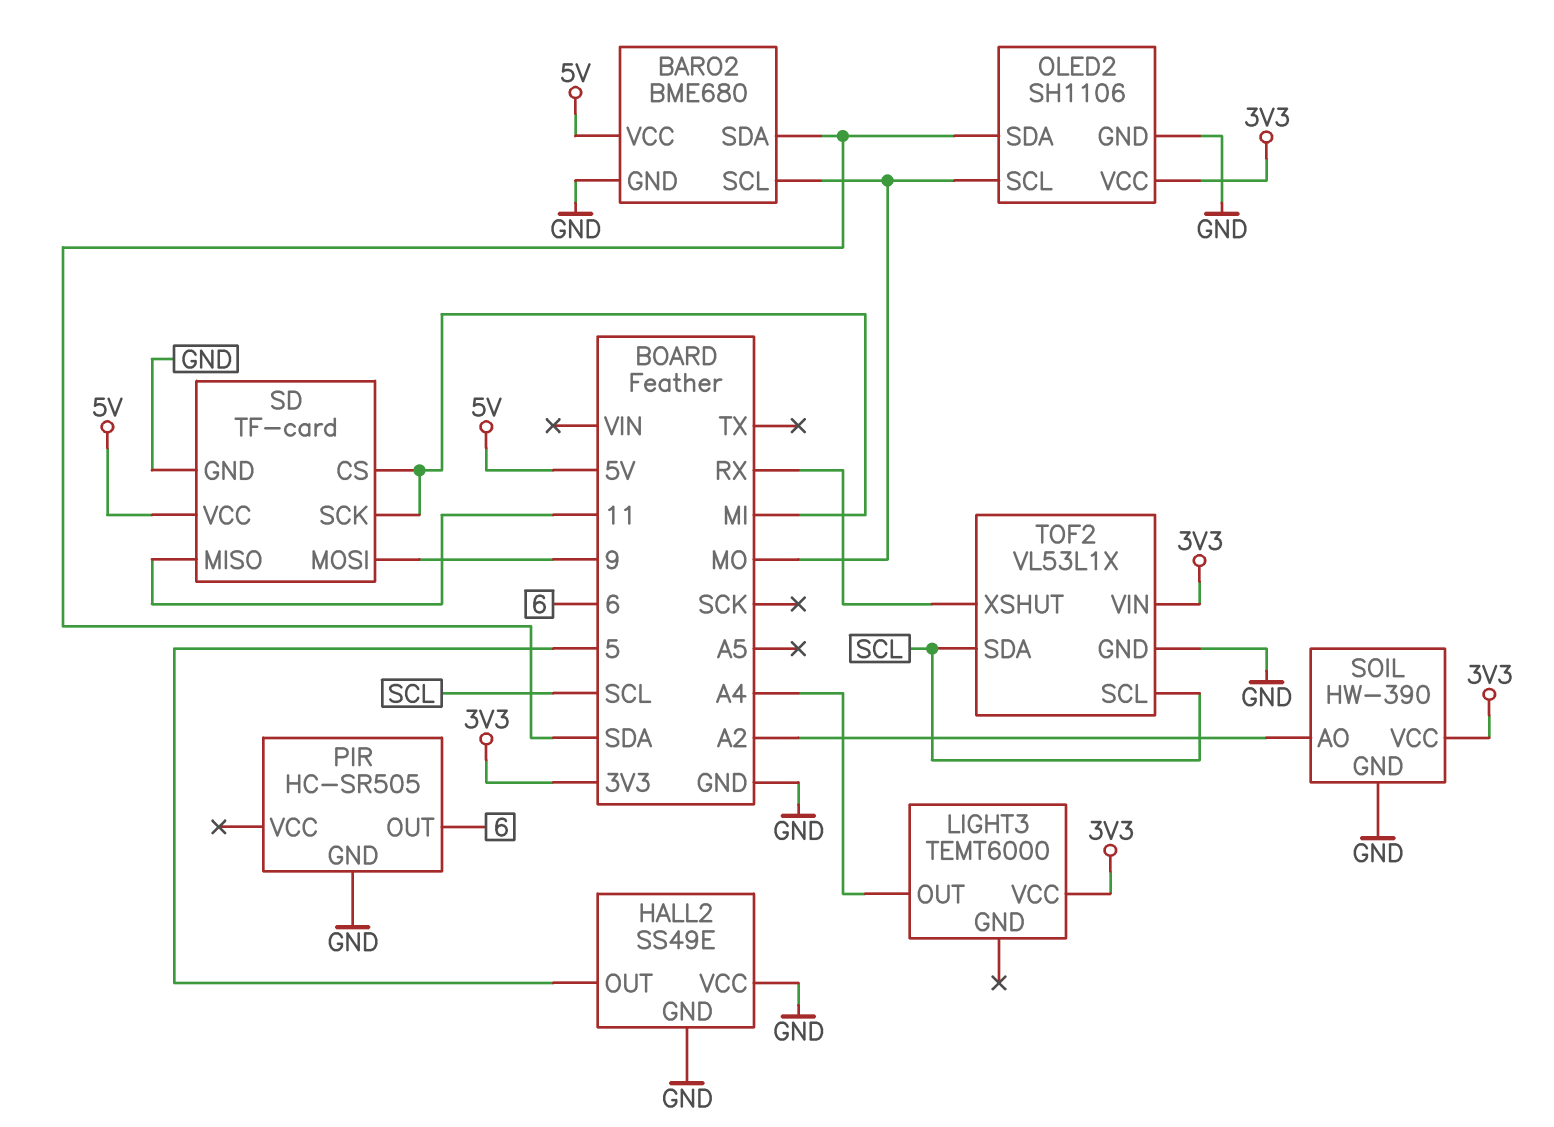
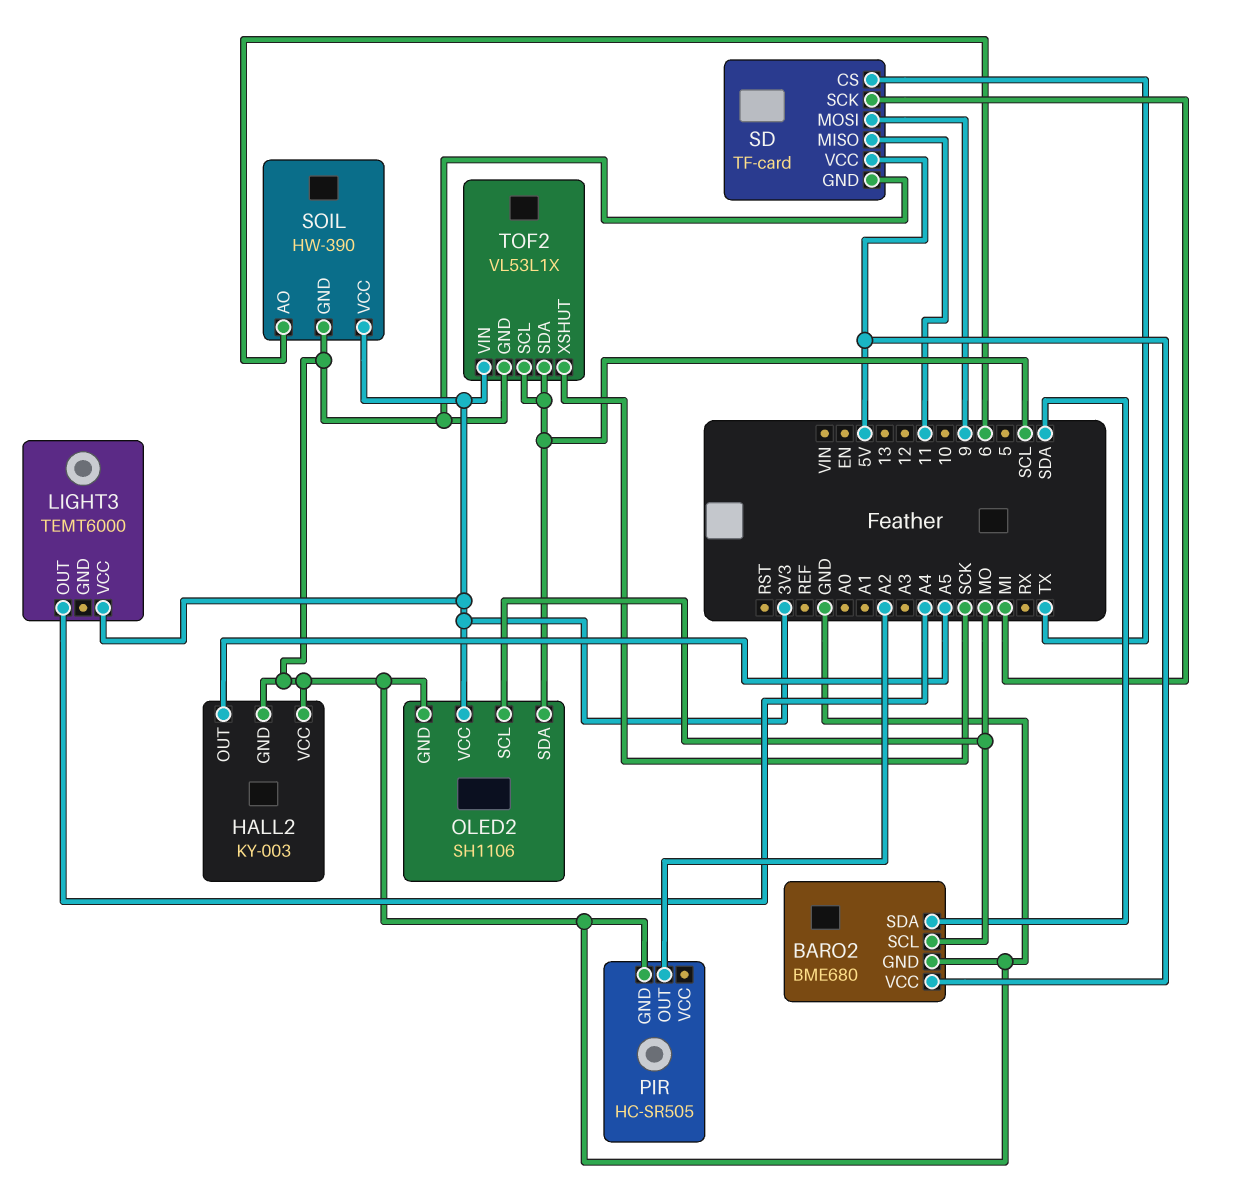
HALL2: SS49E -> KY-003
HALL2 pin OUT: 5 -> A5
OLED2 pin SDA: SDA -> SCL
PIR pin OUT: 6 -> A2
SD pin CS: MI -> TX
SOIL pin AO: A2 -> 6
TOF2 pin XSHUT: RX -> SCK

